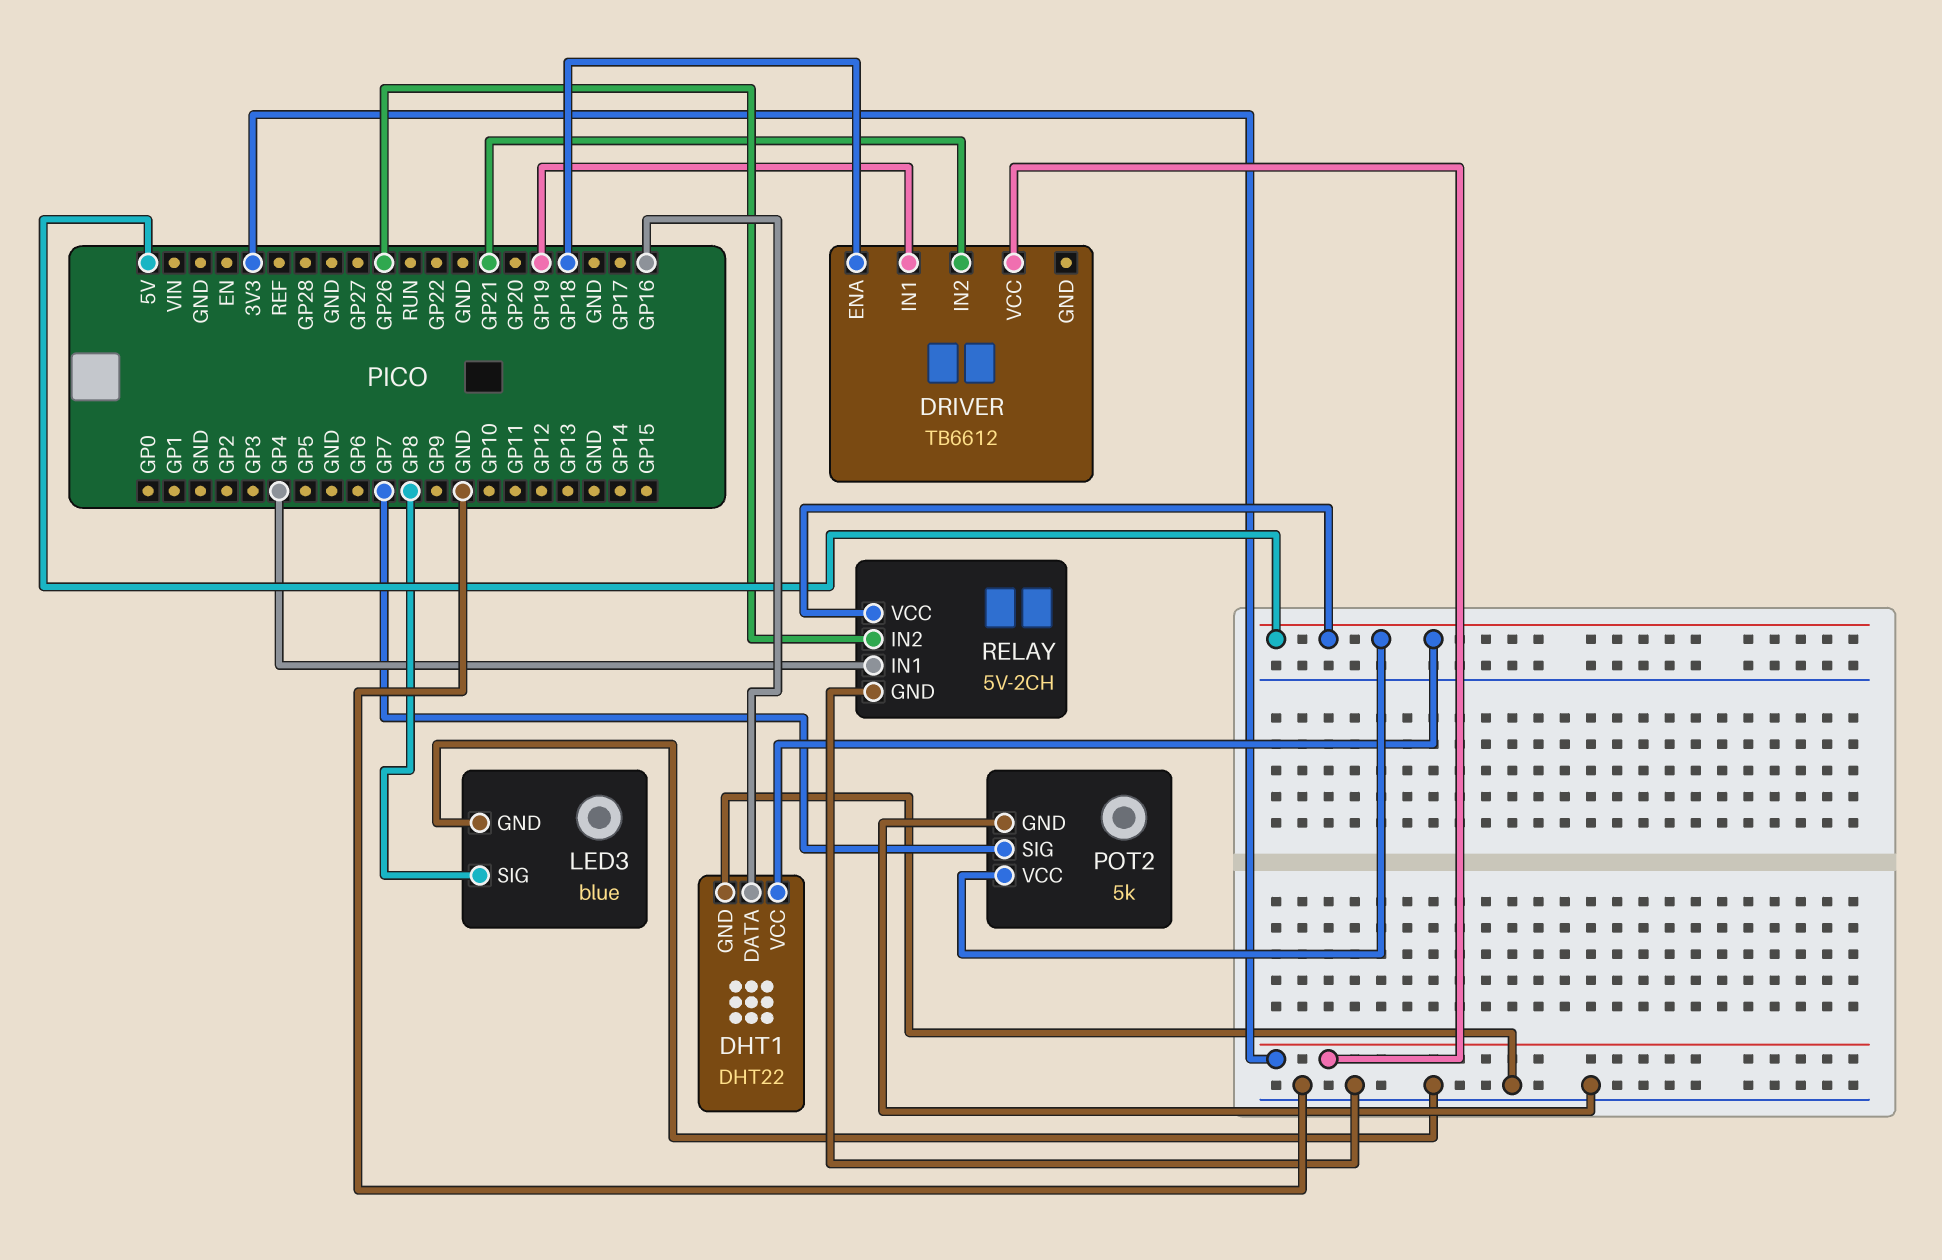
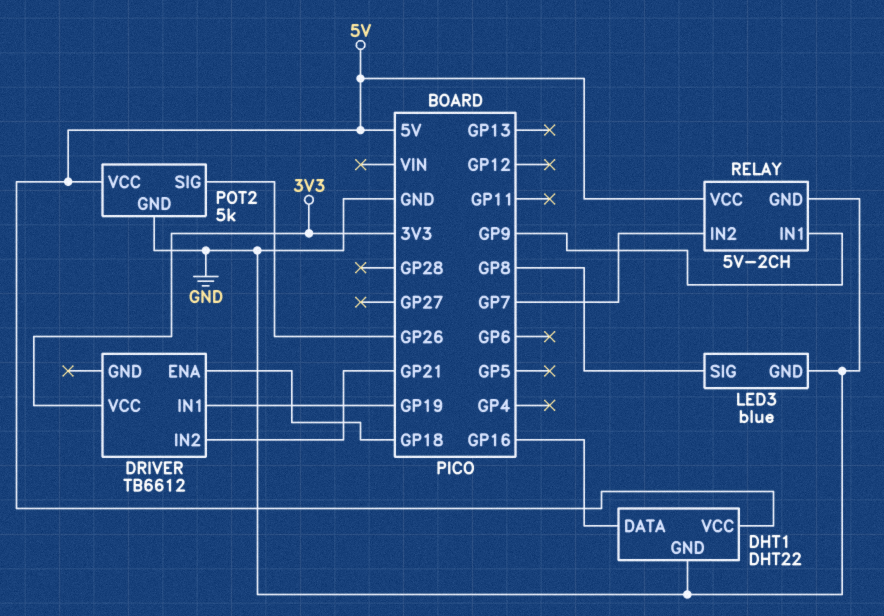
POT2 pin SIG: GP7 -> GP26
RELAY pin IN1: GP4 -> GP9
RELAY pin IN2: GP26 -> GP7

